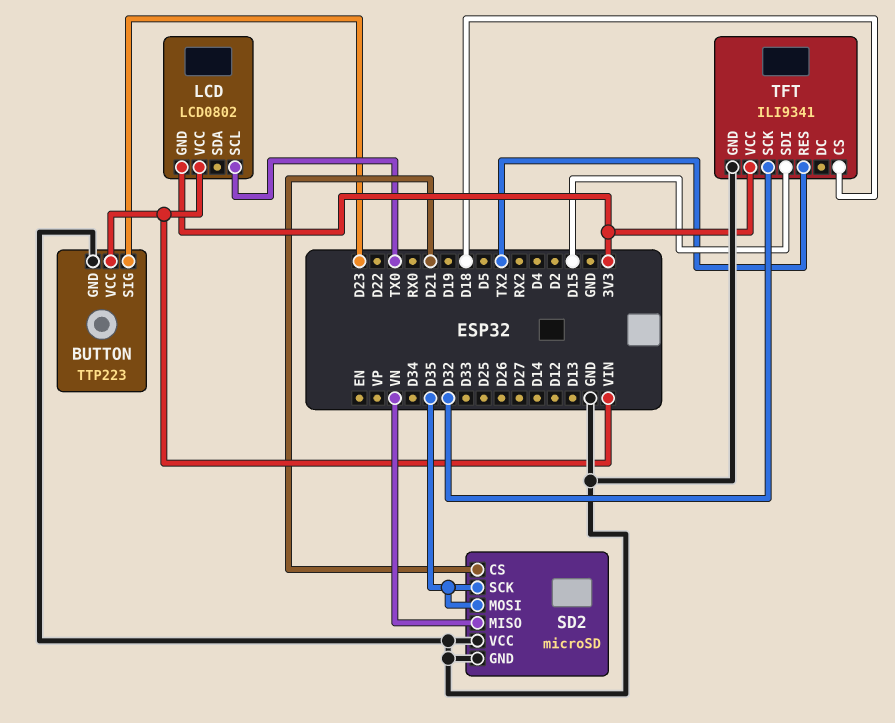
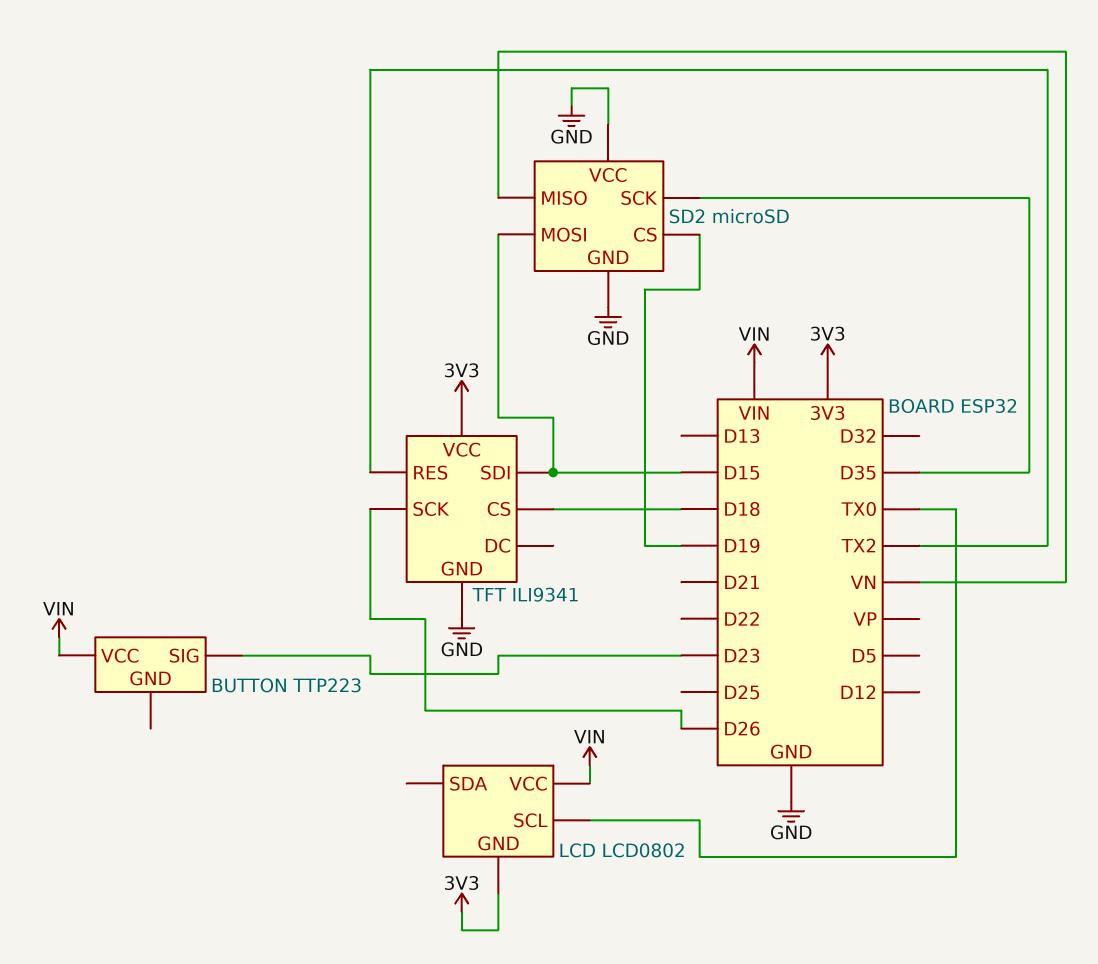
BUTTON pin GND: GND -> none
SD2 pin CS: D21 -> D19
SD2 pin MOSI: D35 -> D15
TFT pin SCK: D32 -> D26

